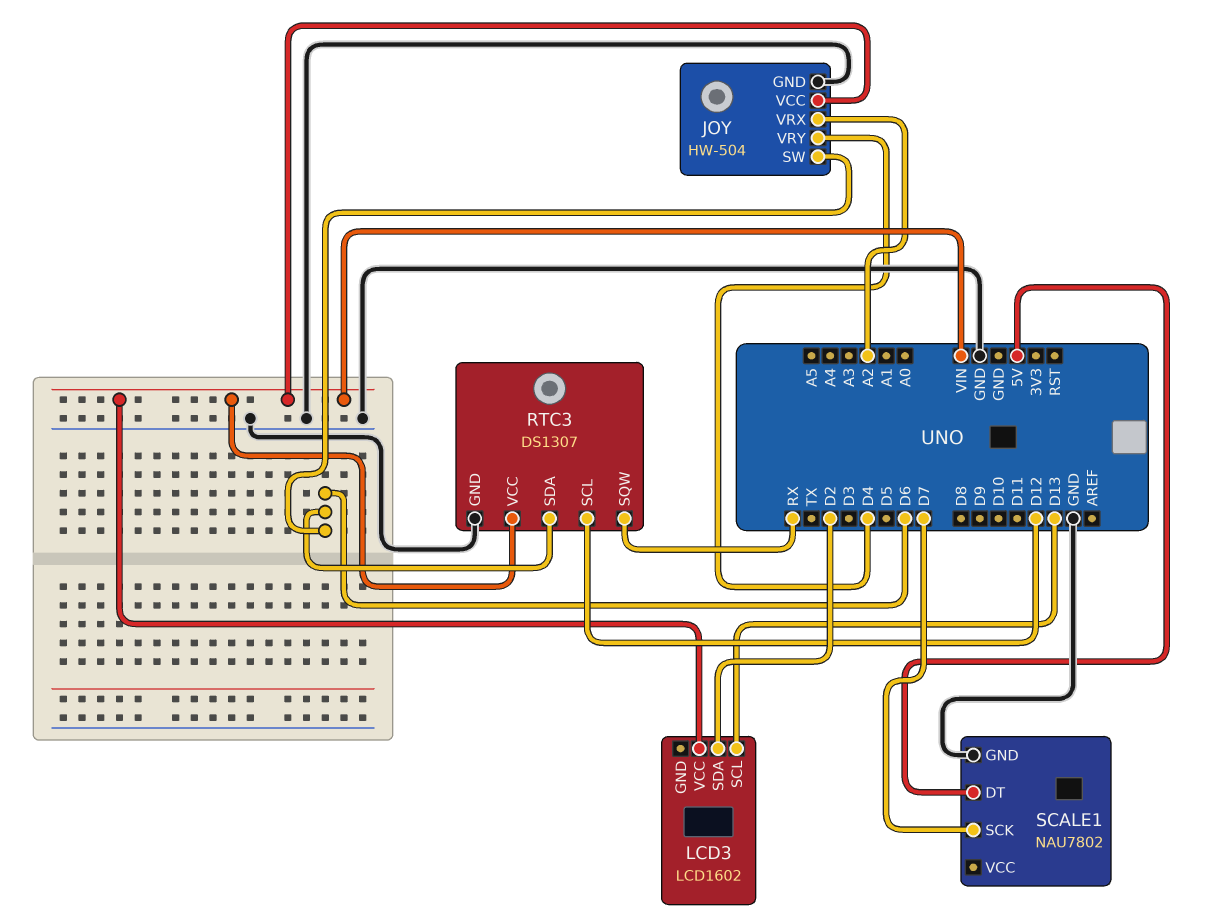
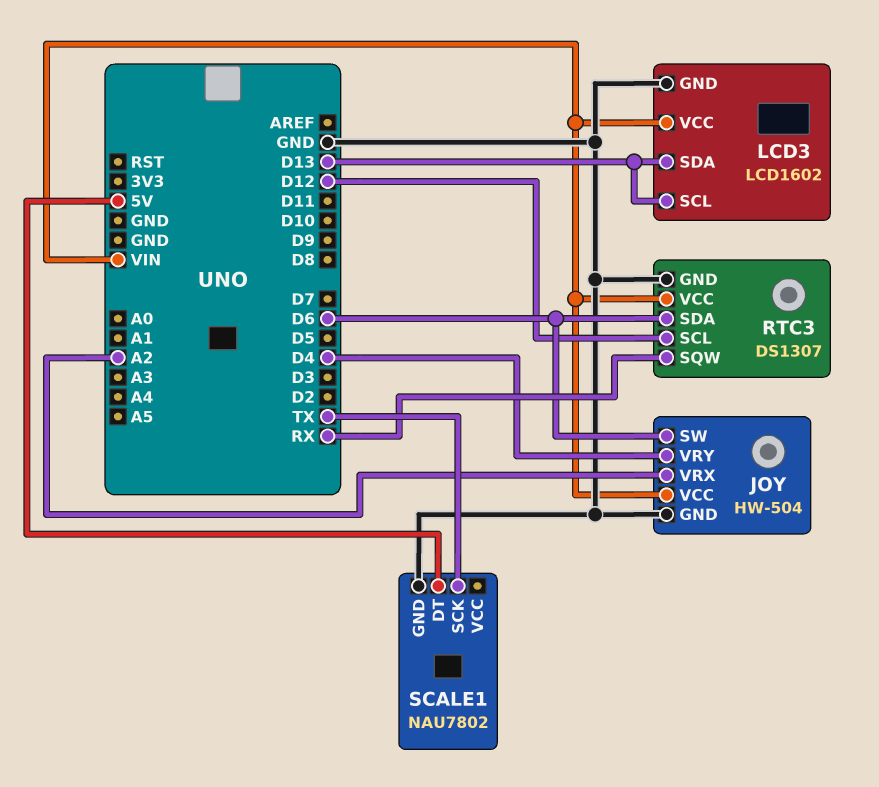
LCD3 pin GND: none -> GND
LCD3 pin SDA: D2 -> D13
SCALE1 pin SCK: D7 -> TX

